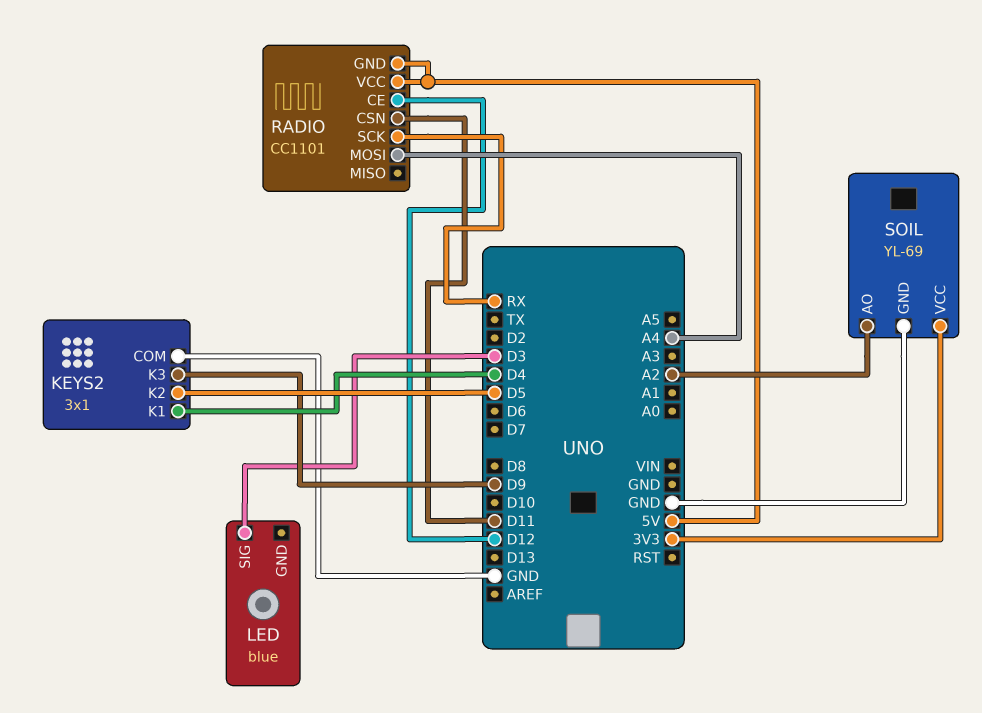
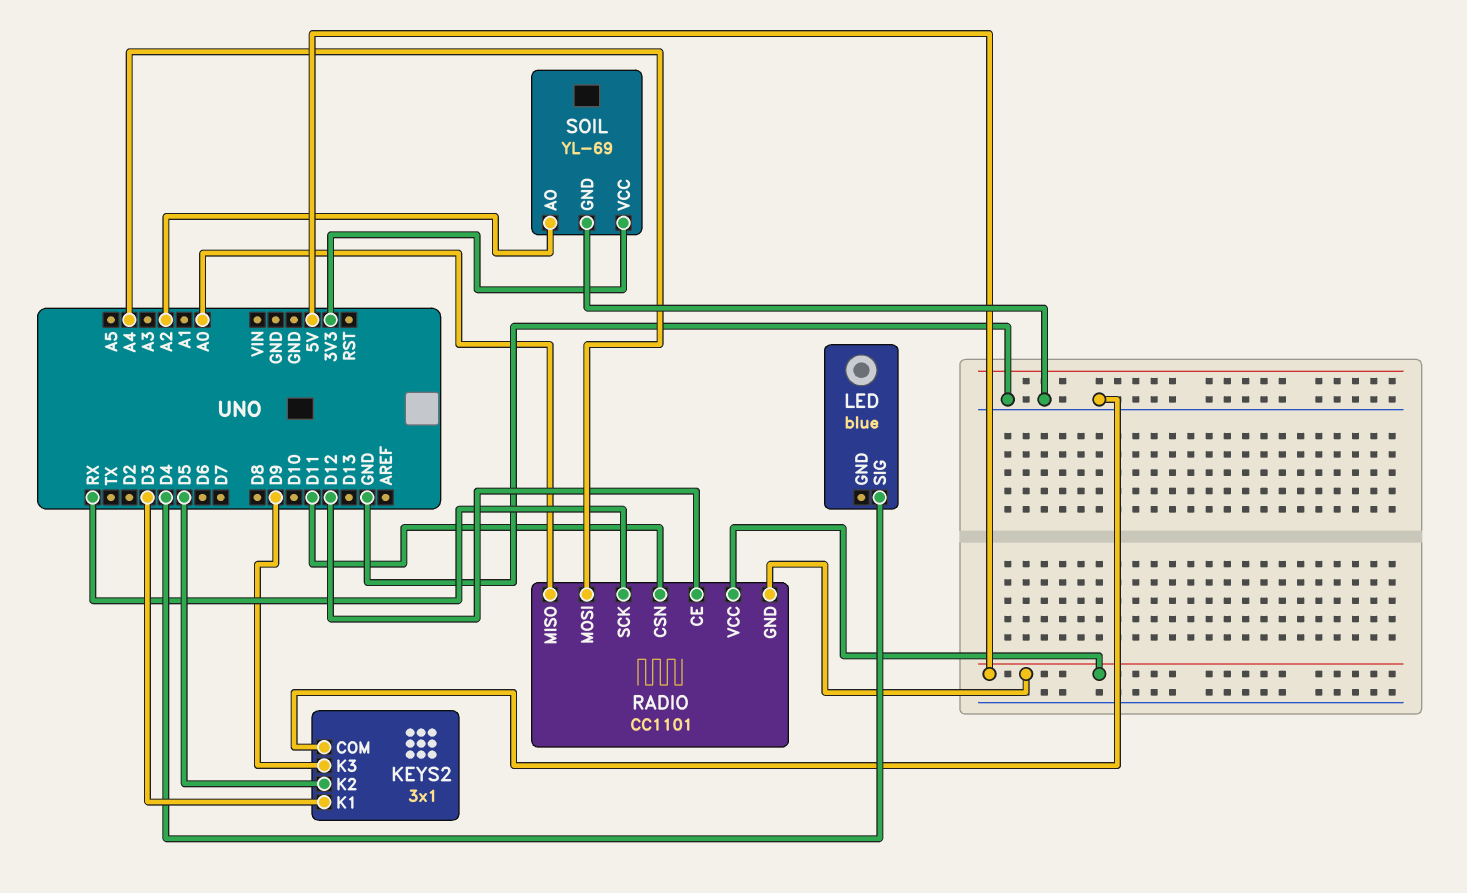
KEYS2 pin K1: D4 -> D3
LED pin SIG: D3 -> D4
RADIO pin MISO: none -> A0

